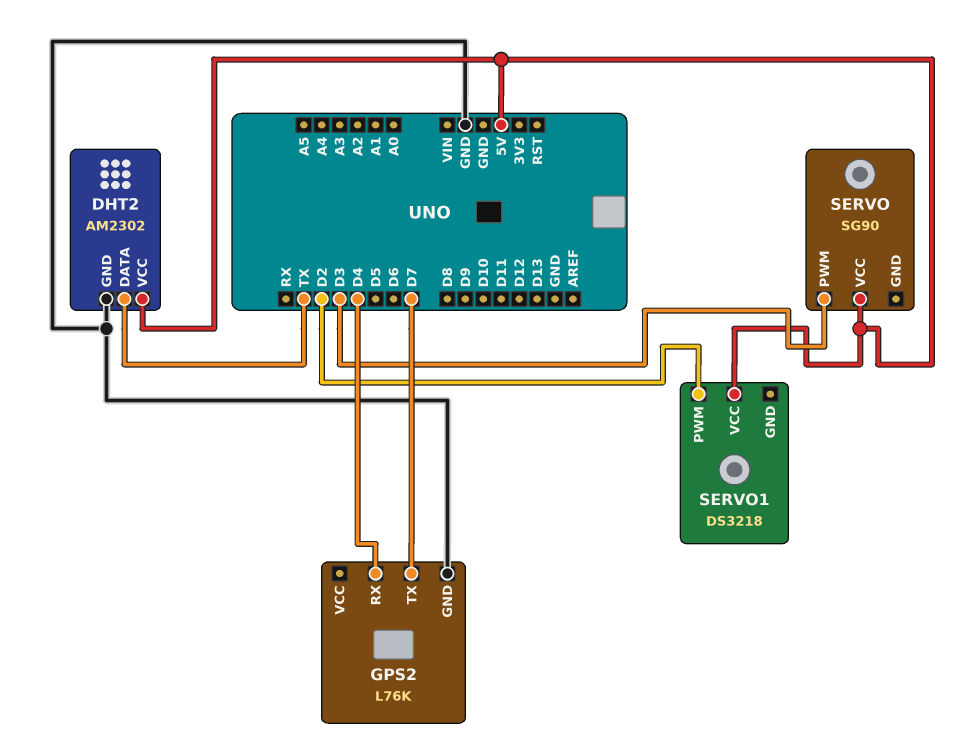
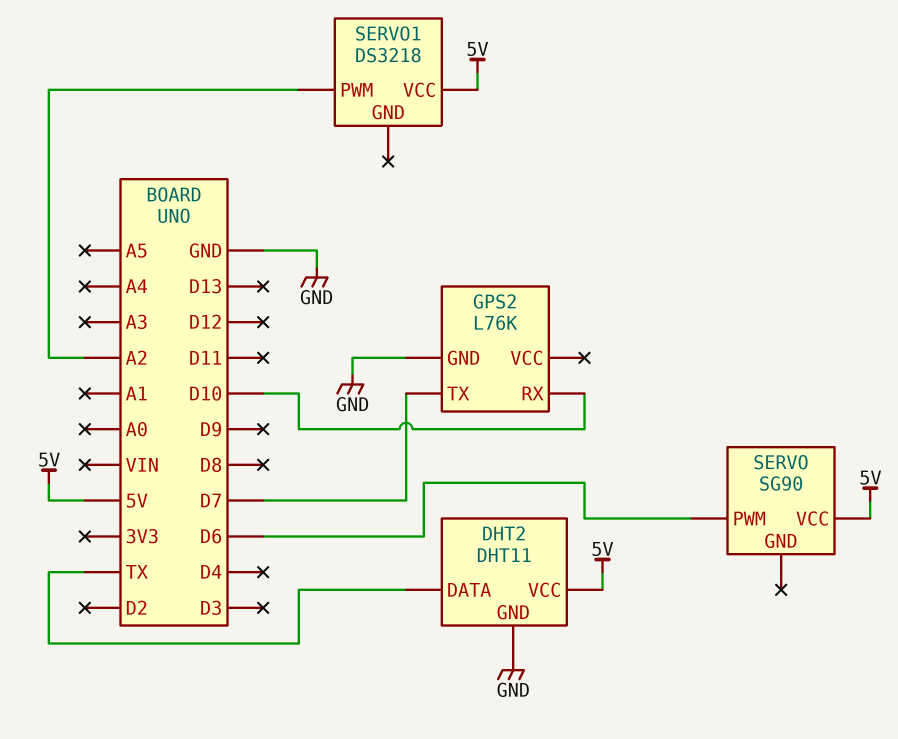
DHT2: AM2302 -> DHT11
GPS2 pin RX: D4 -> D10
SERVO pin PWM: D3 -> D6
SERVO1 pin PWM: D2 -> A2

